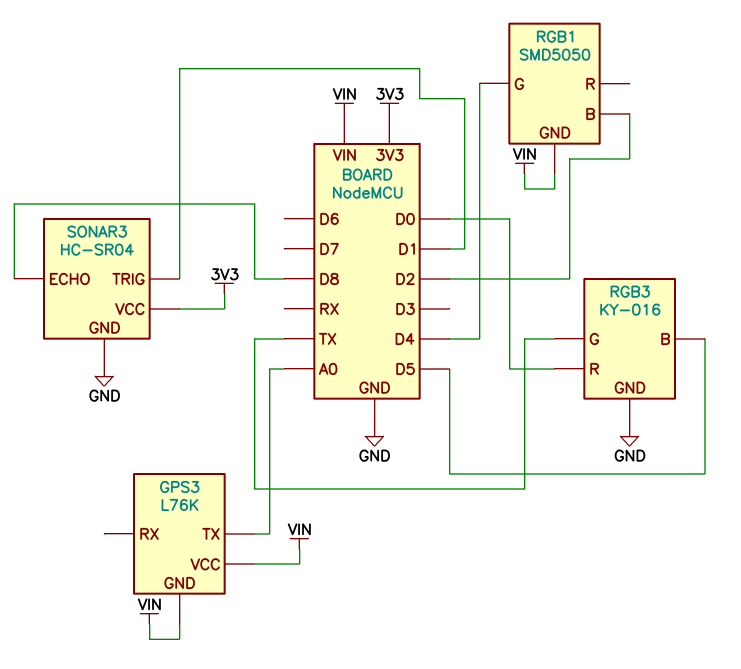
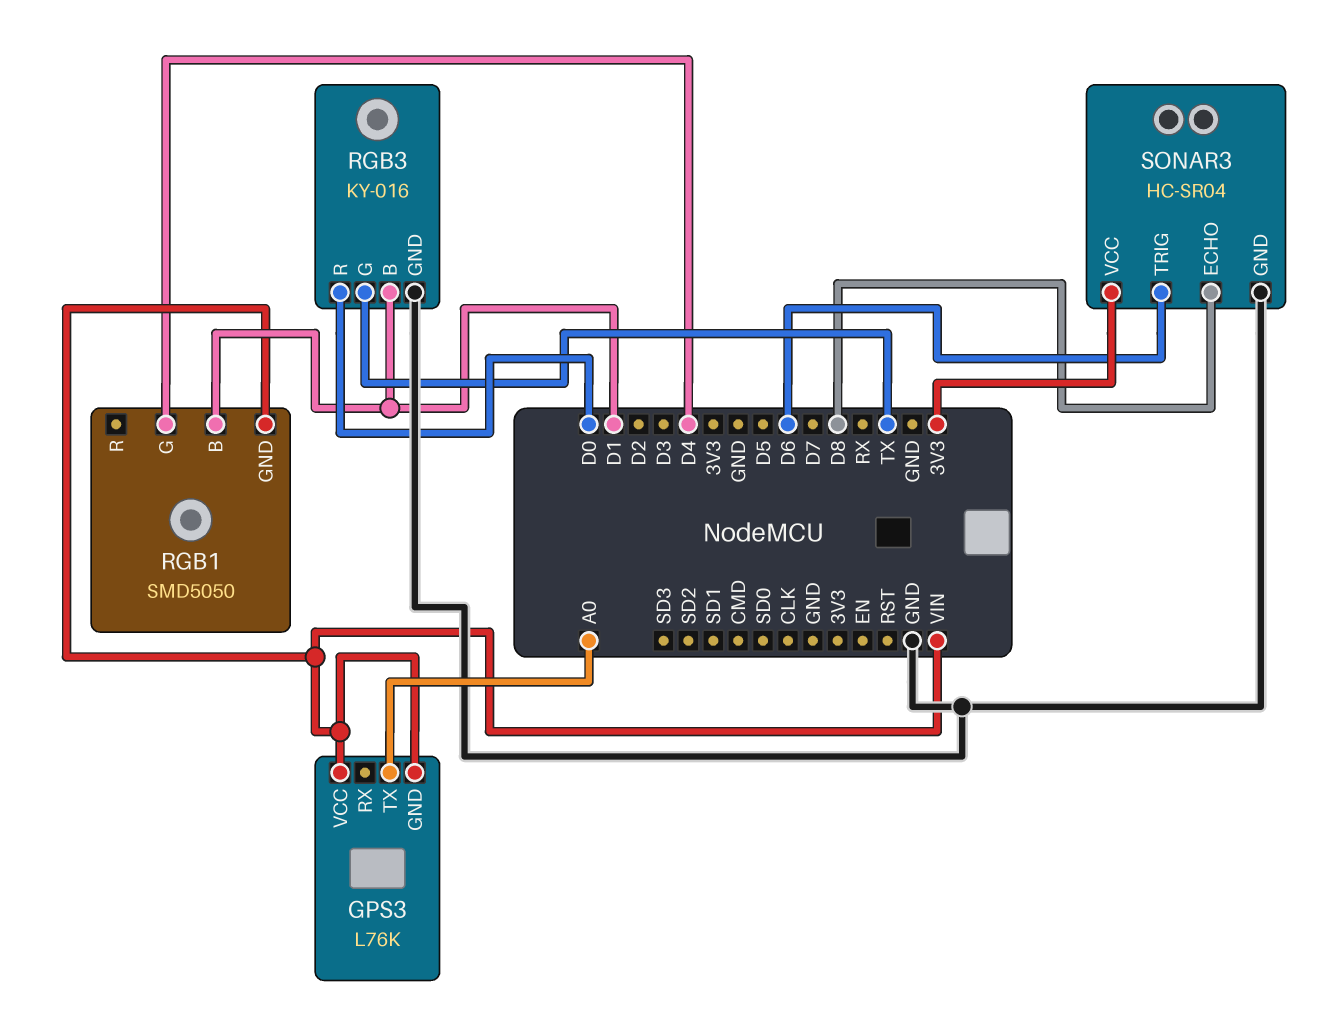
RGB1 pin B: D2 -> D1
RGB3 pin B: D5 -> D1
SONAR3 pin TRIG: D1 -> D6

